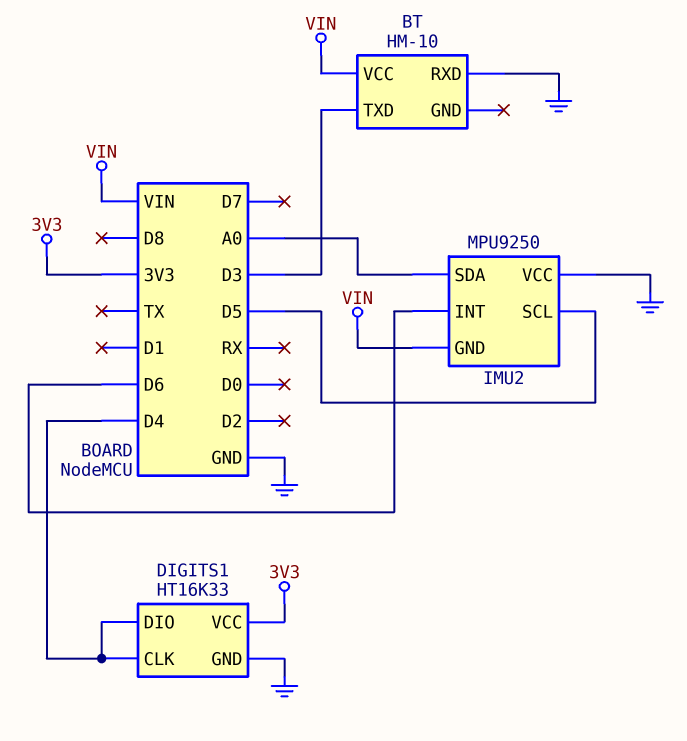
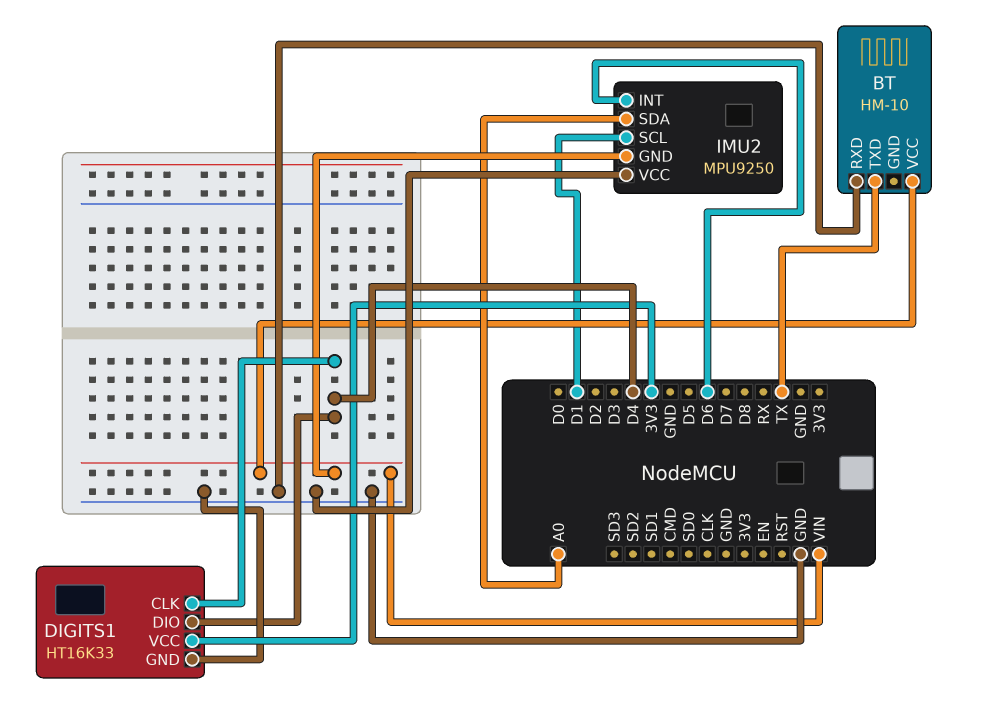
BT pin TXD: D3 -> TX
IMU2 pin SCL: D5 -> D1

